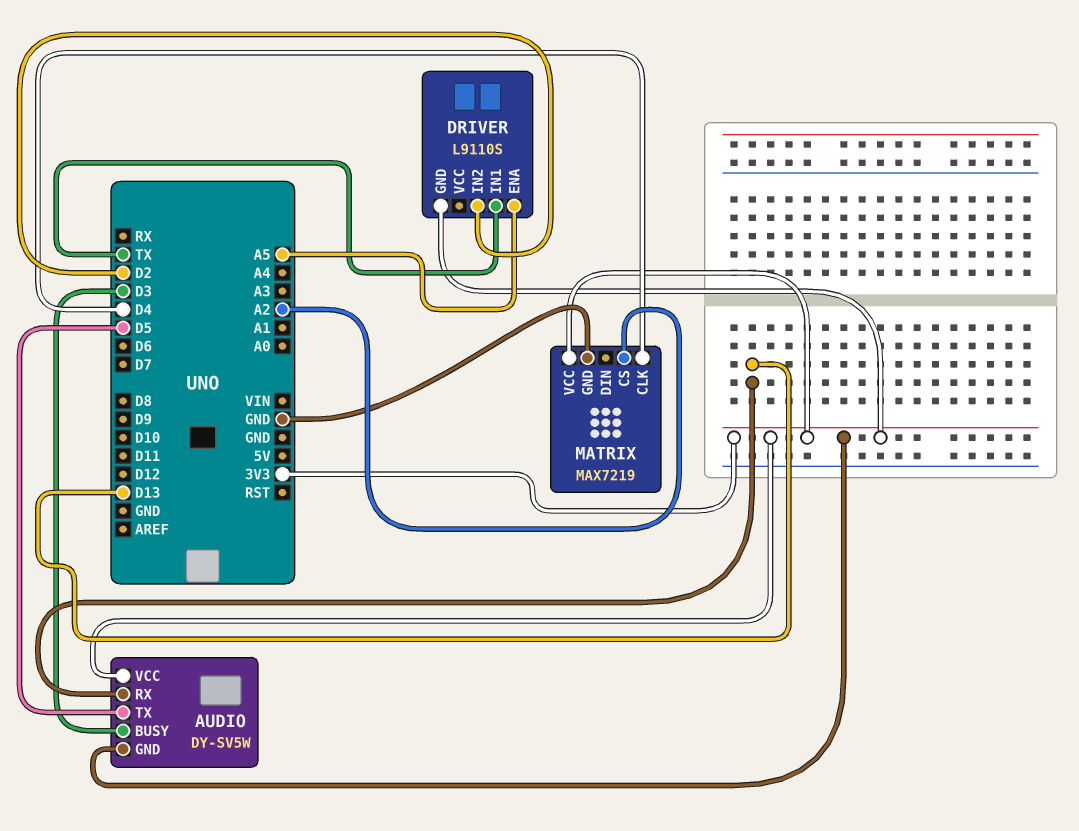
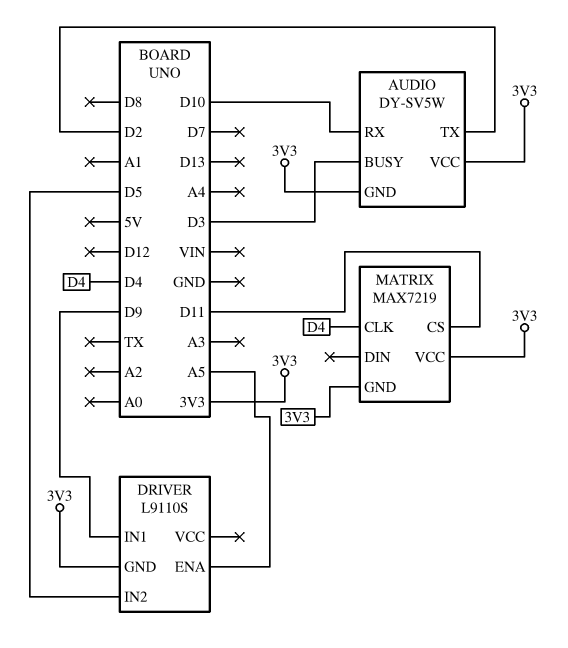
AUDIO pin RX: D13 -> D10
AUDIO pin TX: D5 -> D2
DRIVER pin IN1: TX -> D9
DRIVER pin IN2: D2 -> D5
MATRIX pin CS: A2 -> D11
MATRIX pin GND: GND -> 3V3

